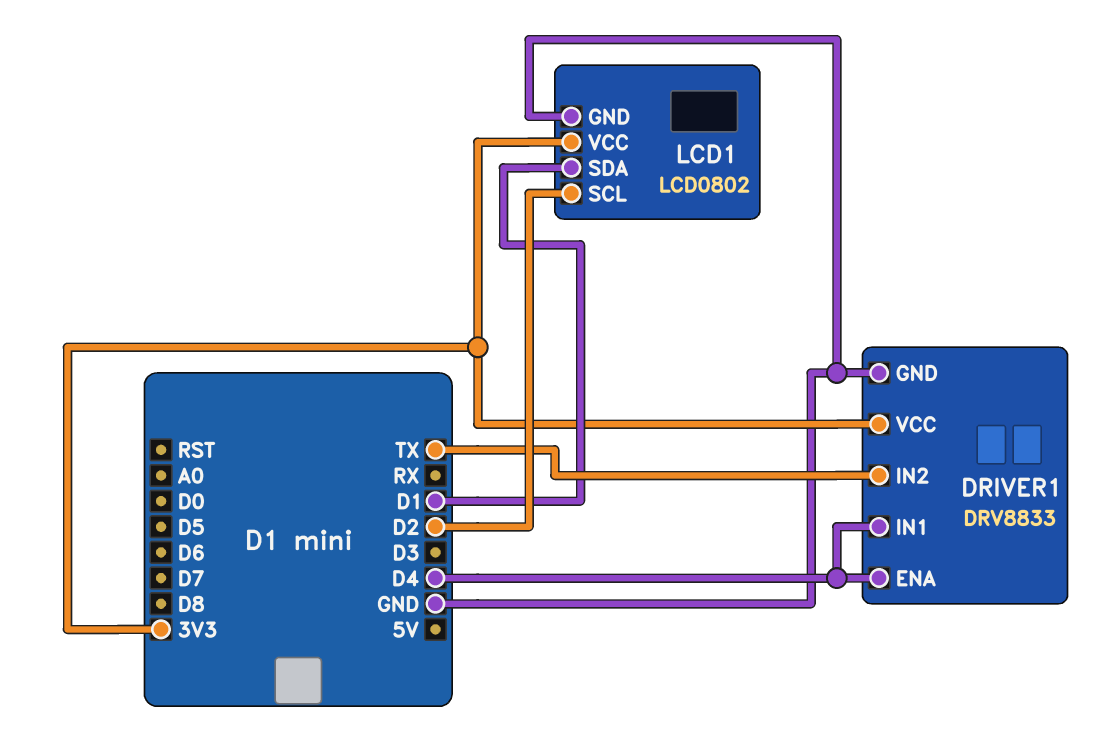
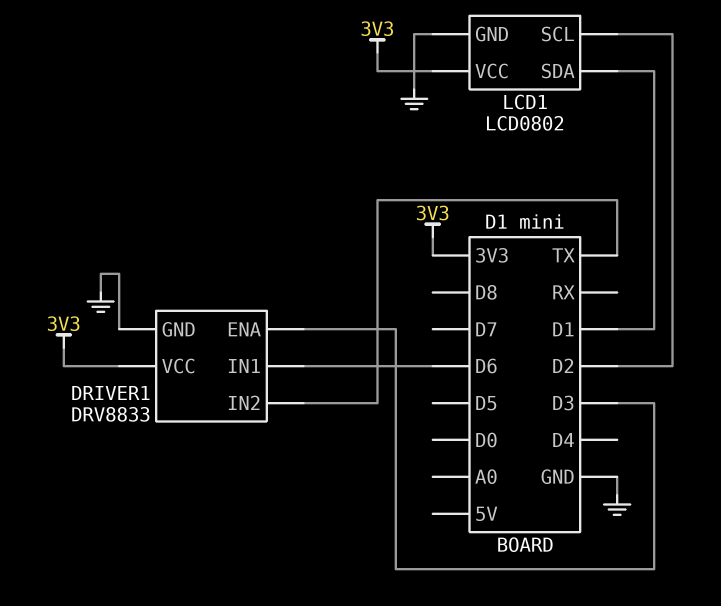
DRIVER1 pin ENA: D4 -> D3
DRIVER1 pin IN1: D4 -> D6

